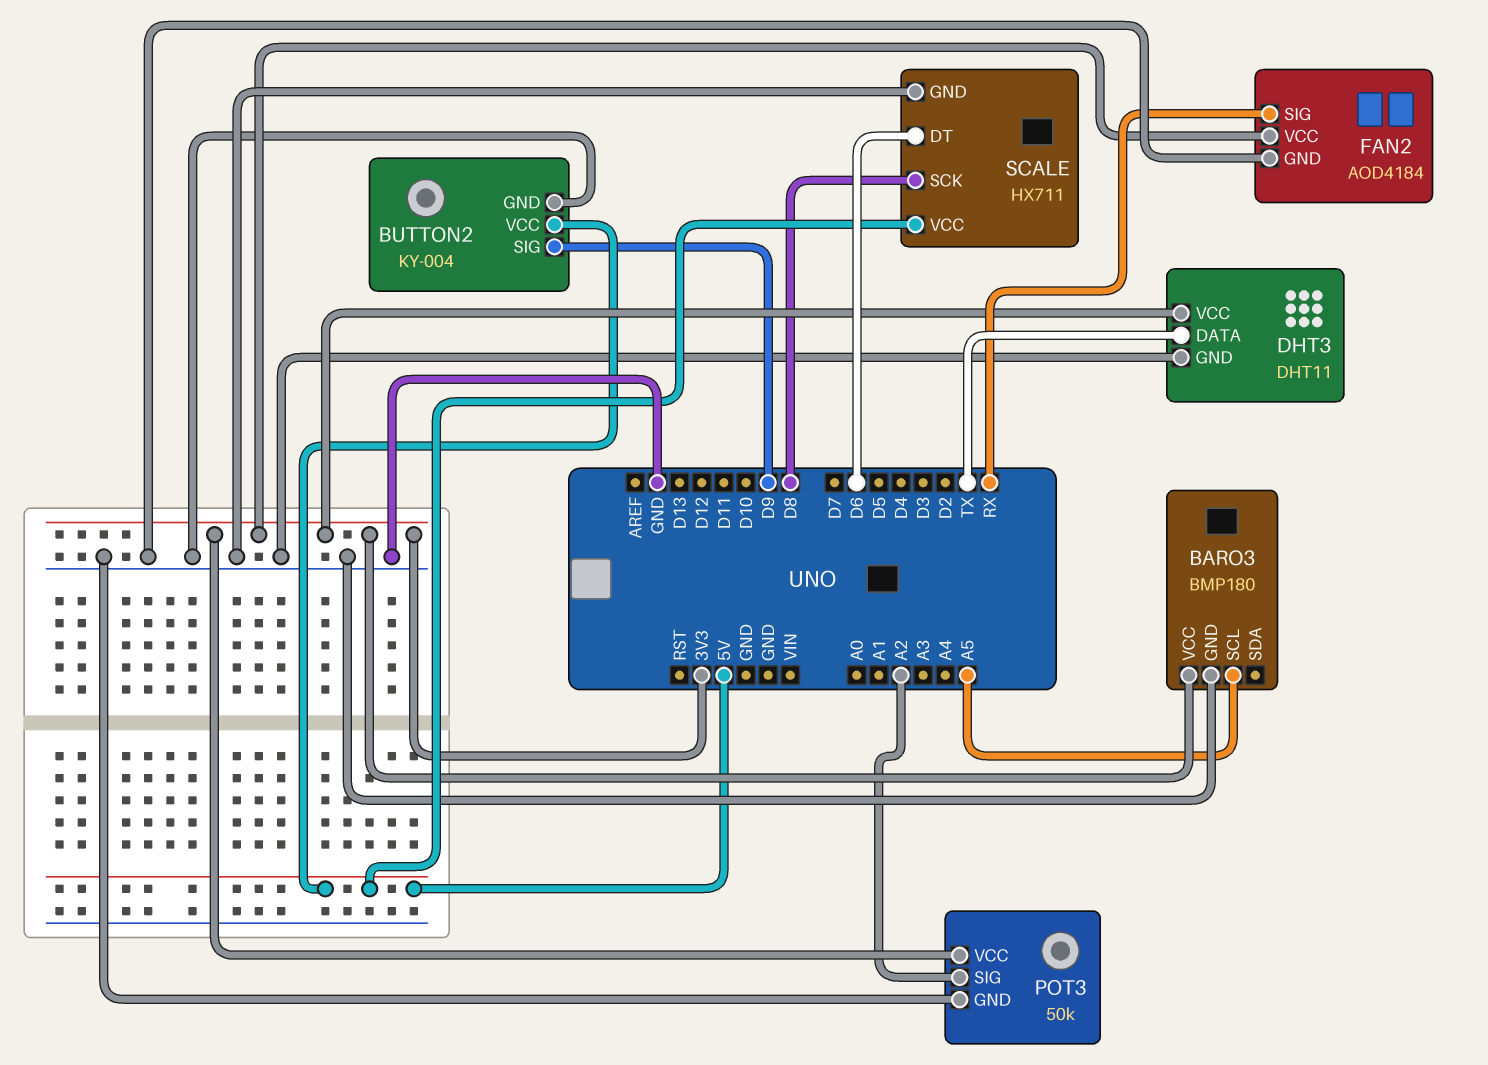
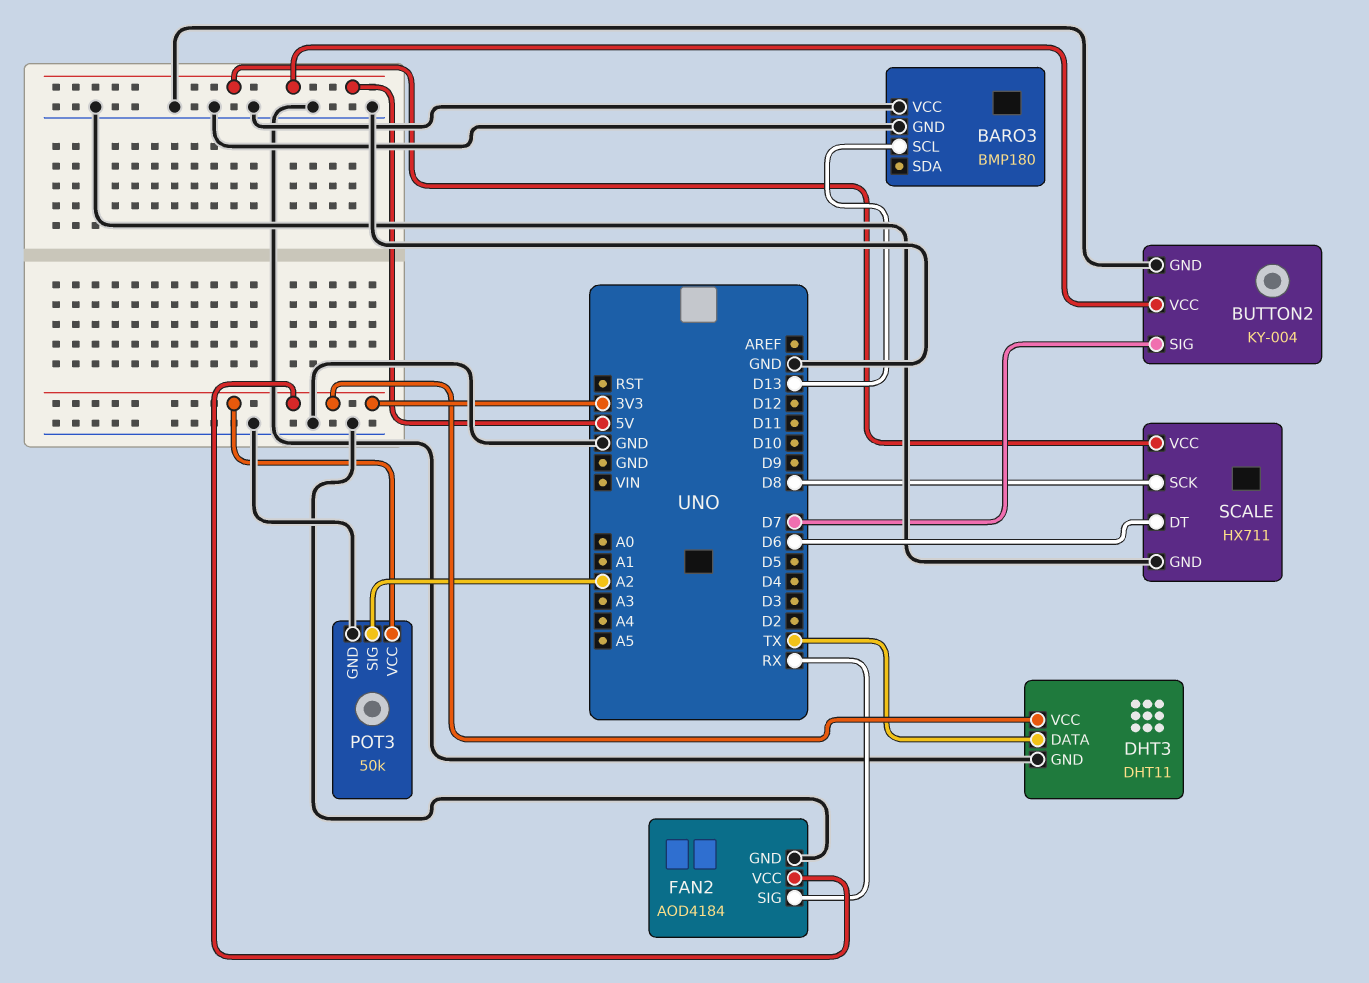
BARO3 pin SCL: A5 -> D13
BARO3 pin VCC: 3V3 -> GND
BUTTON2 pin SIG: D9 -> D7

